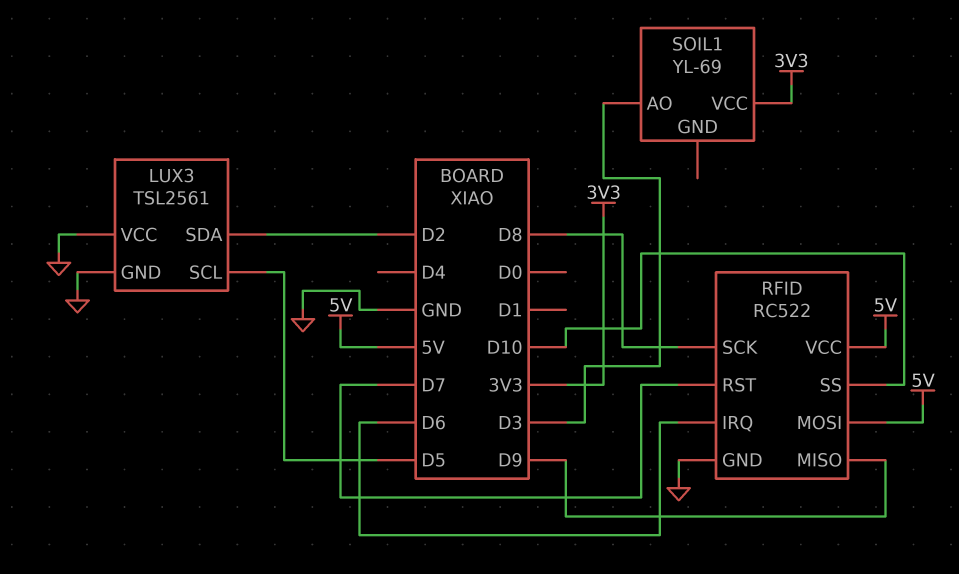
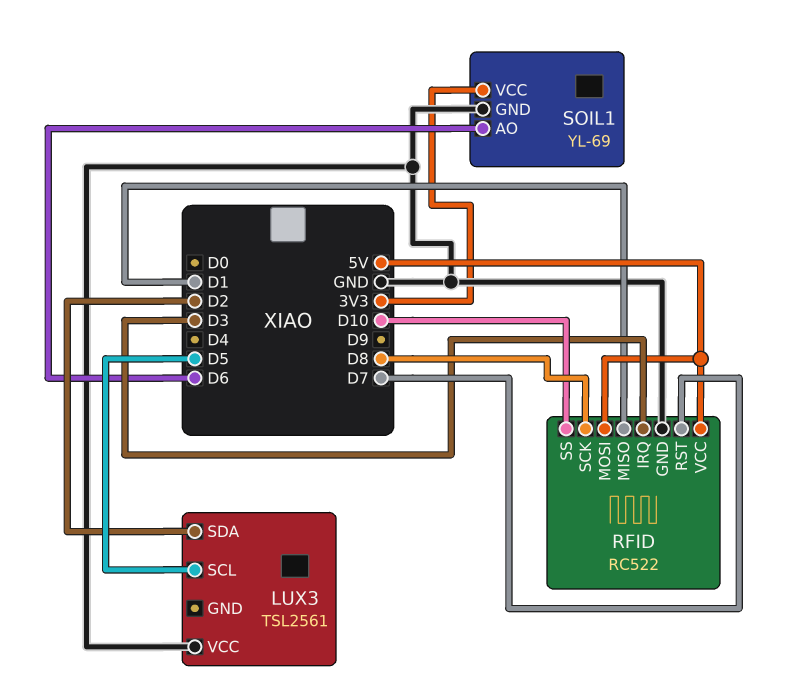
LUX3 pin GND: GND -> none
RFID pin IRQ: D6 -> D3
RFID pin MISO: D9 -> D1
SOIL1 pin AO: D3 -> D6
SOIL1 pin GND: none -> GND

